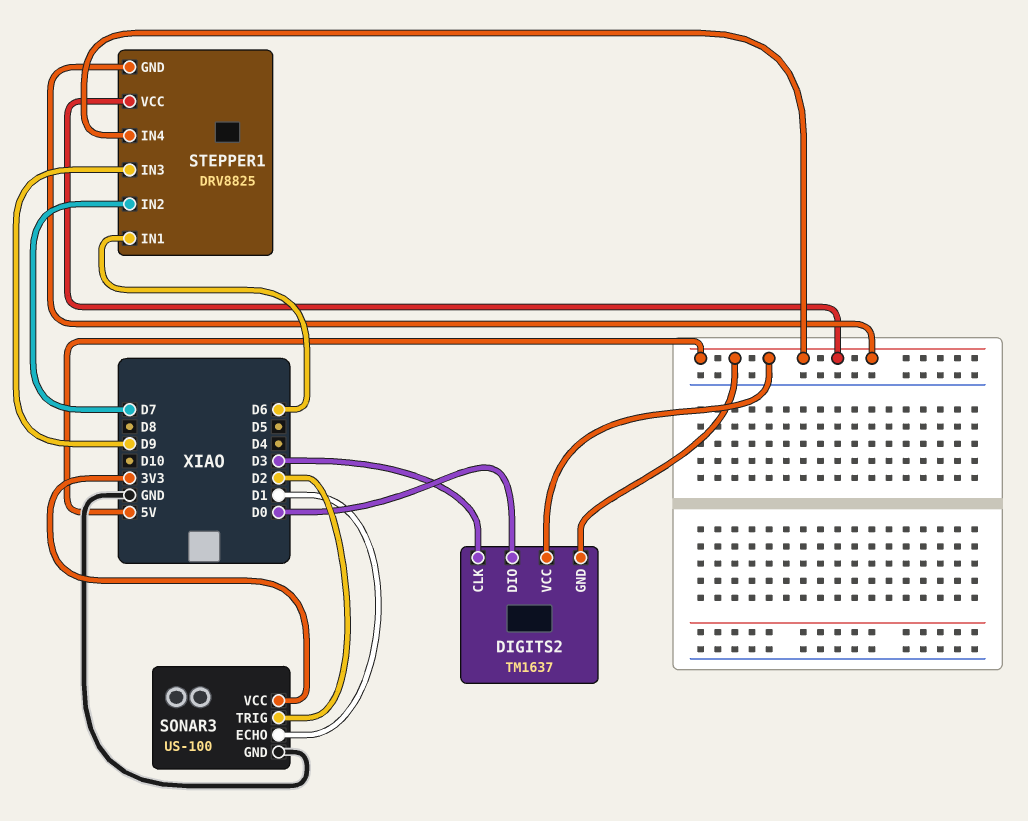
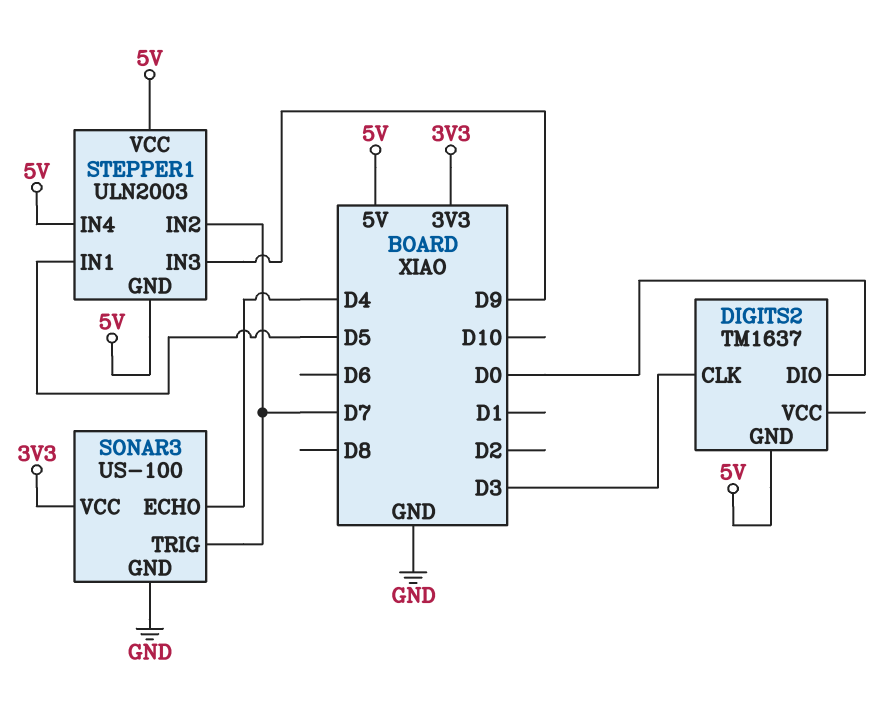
DIGITS2 pin VCC: 5V -> none
SONAR3 pin ECHO: D1 -> D4
SONAR3 pin TRIG: D2 -> D7
STEPPER1: DRV8825 -> ULN2003
STEPPER1 pin IN1: D6 -> D5

